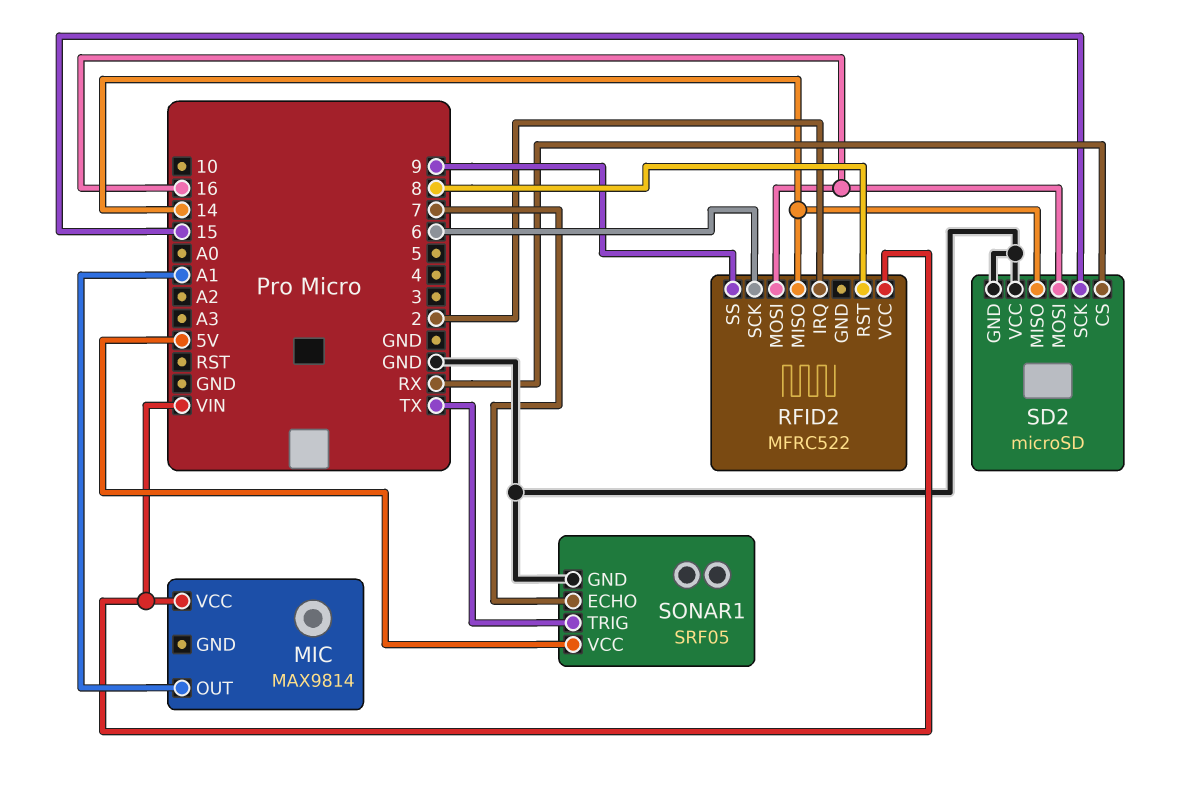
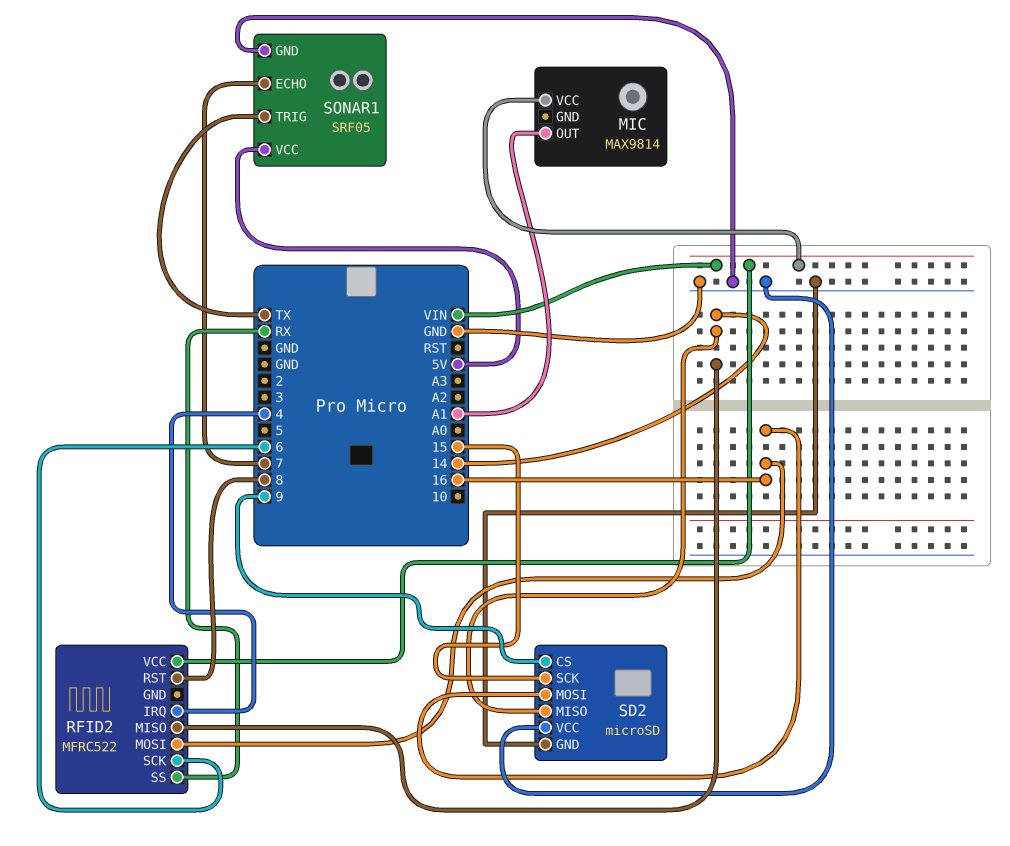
RFID2 pin IRQ: 2 -> 4
RFID2 pin SS: 9 -> RX
SD2 pin CS: RX -> 9

